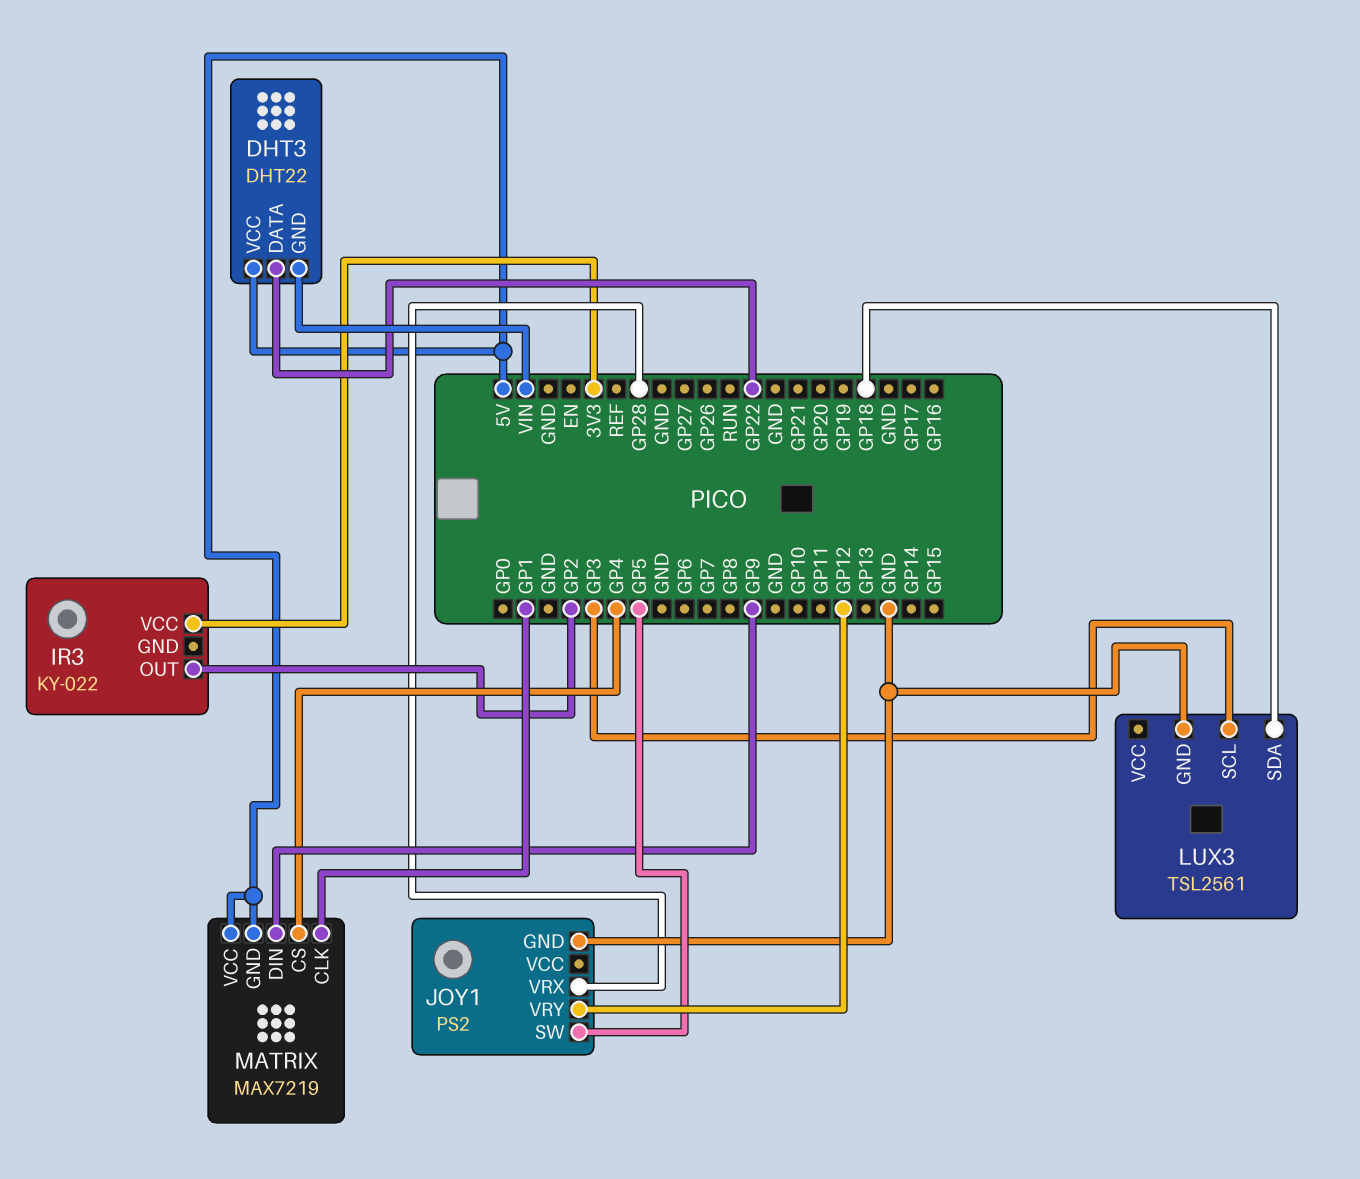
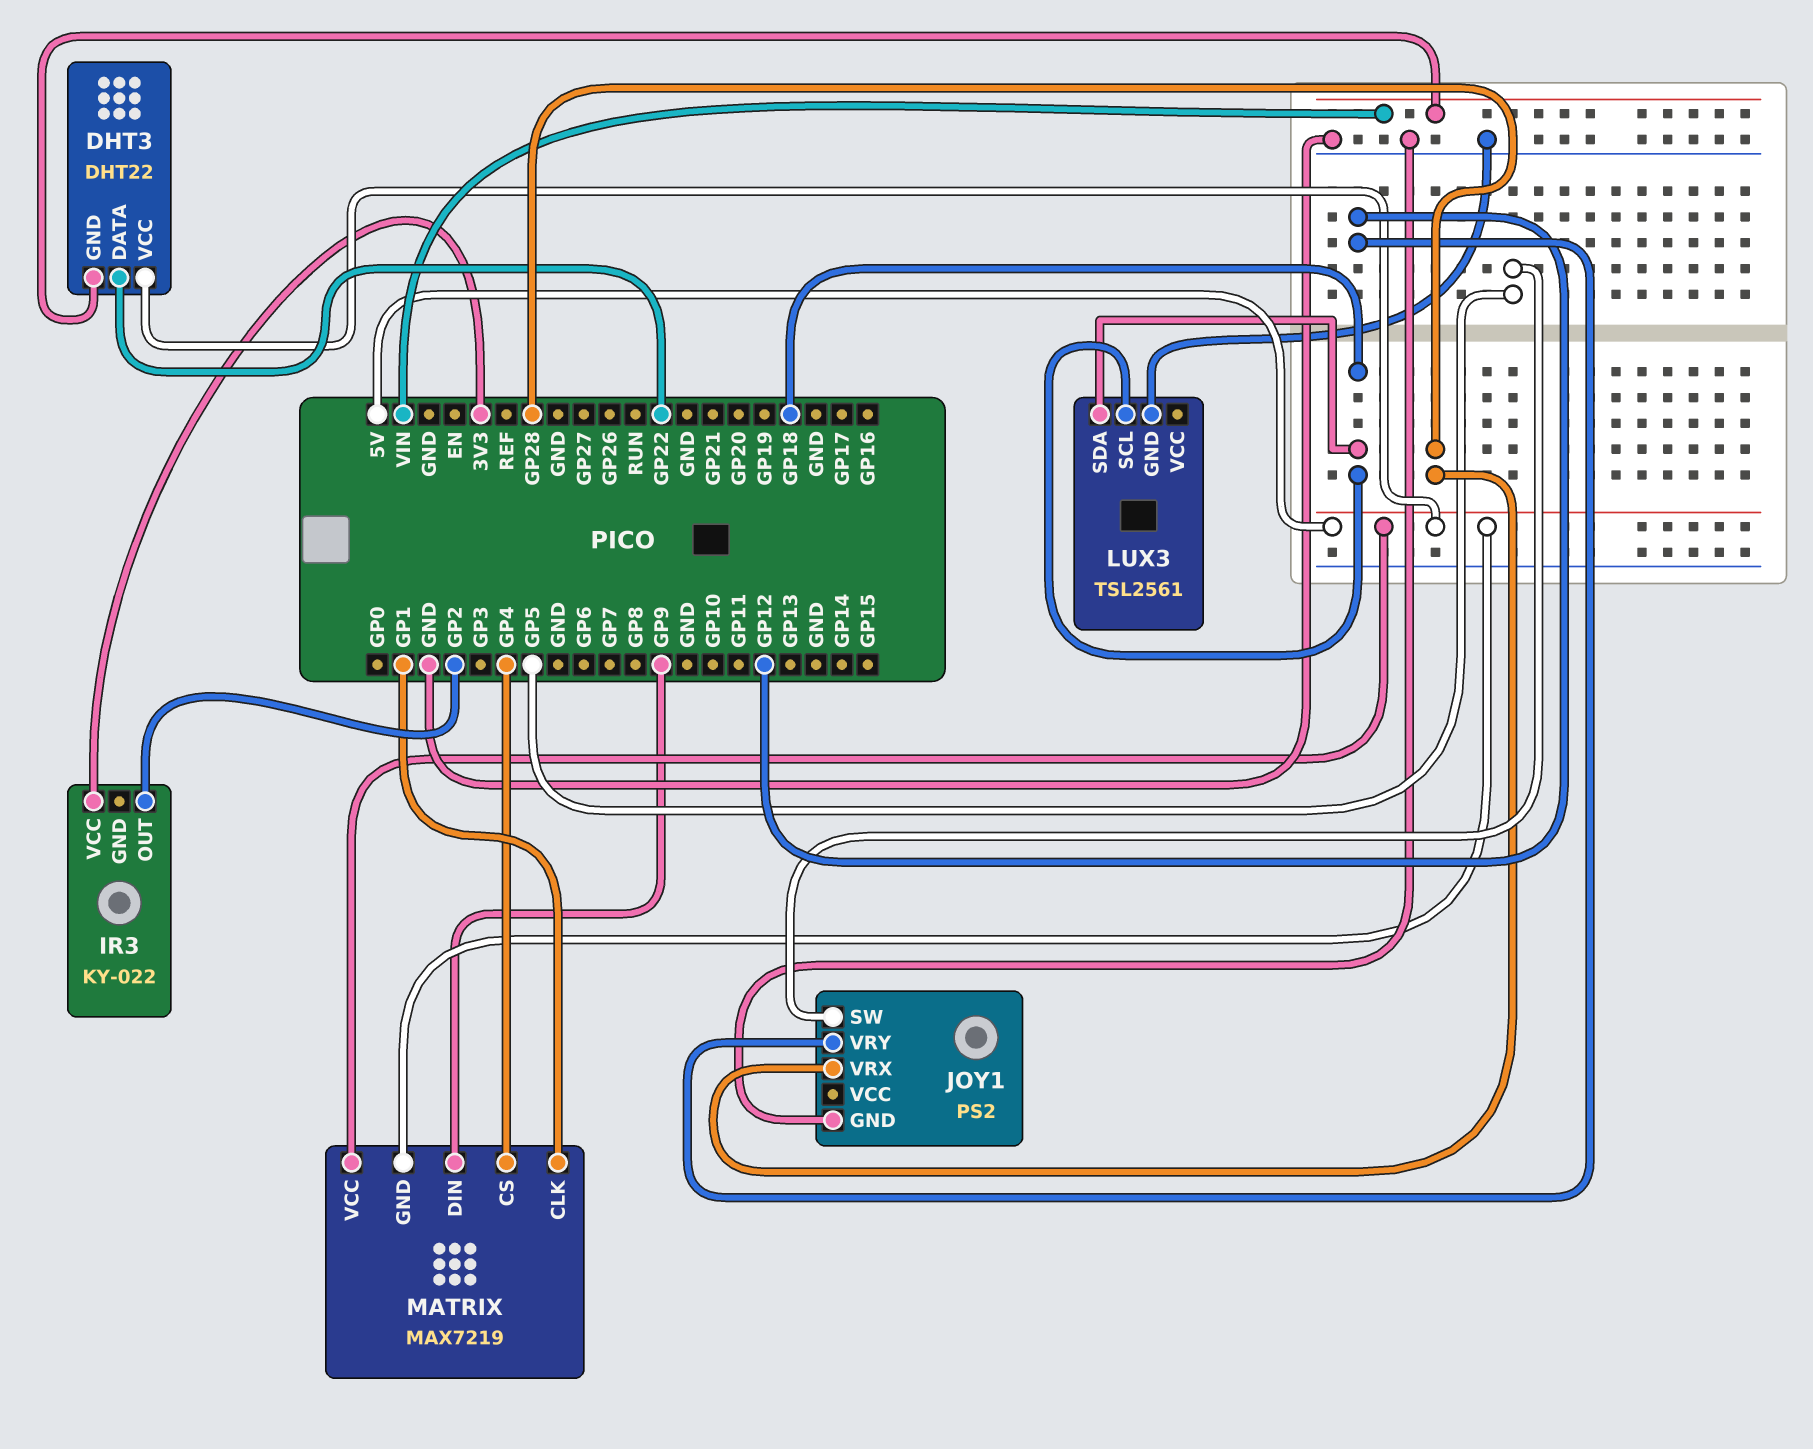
LUX3 pin SCL: GP3 -> GP18

